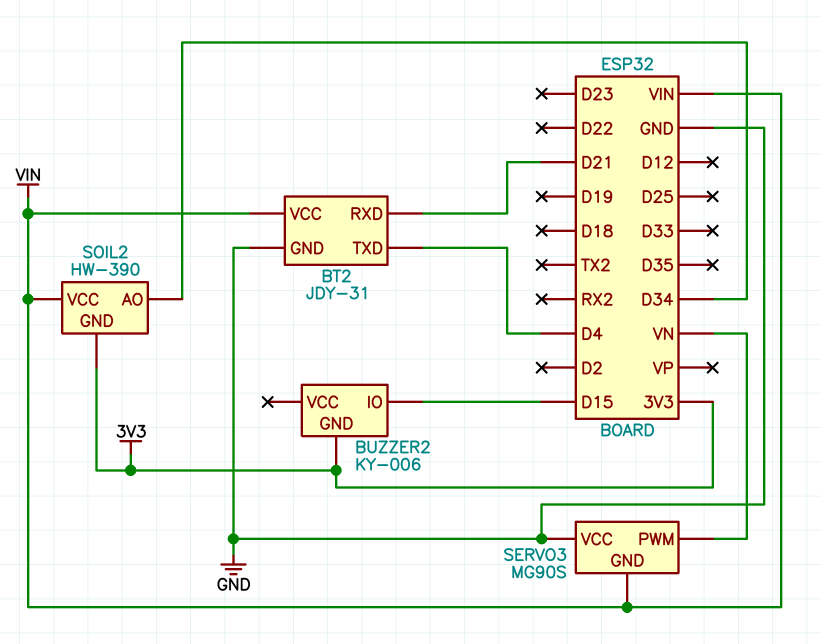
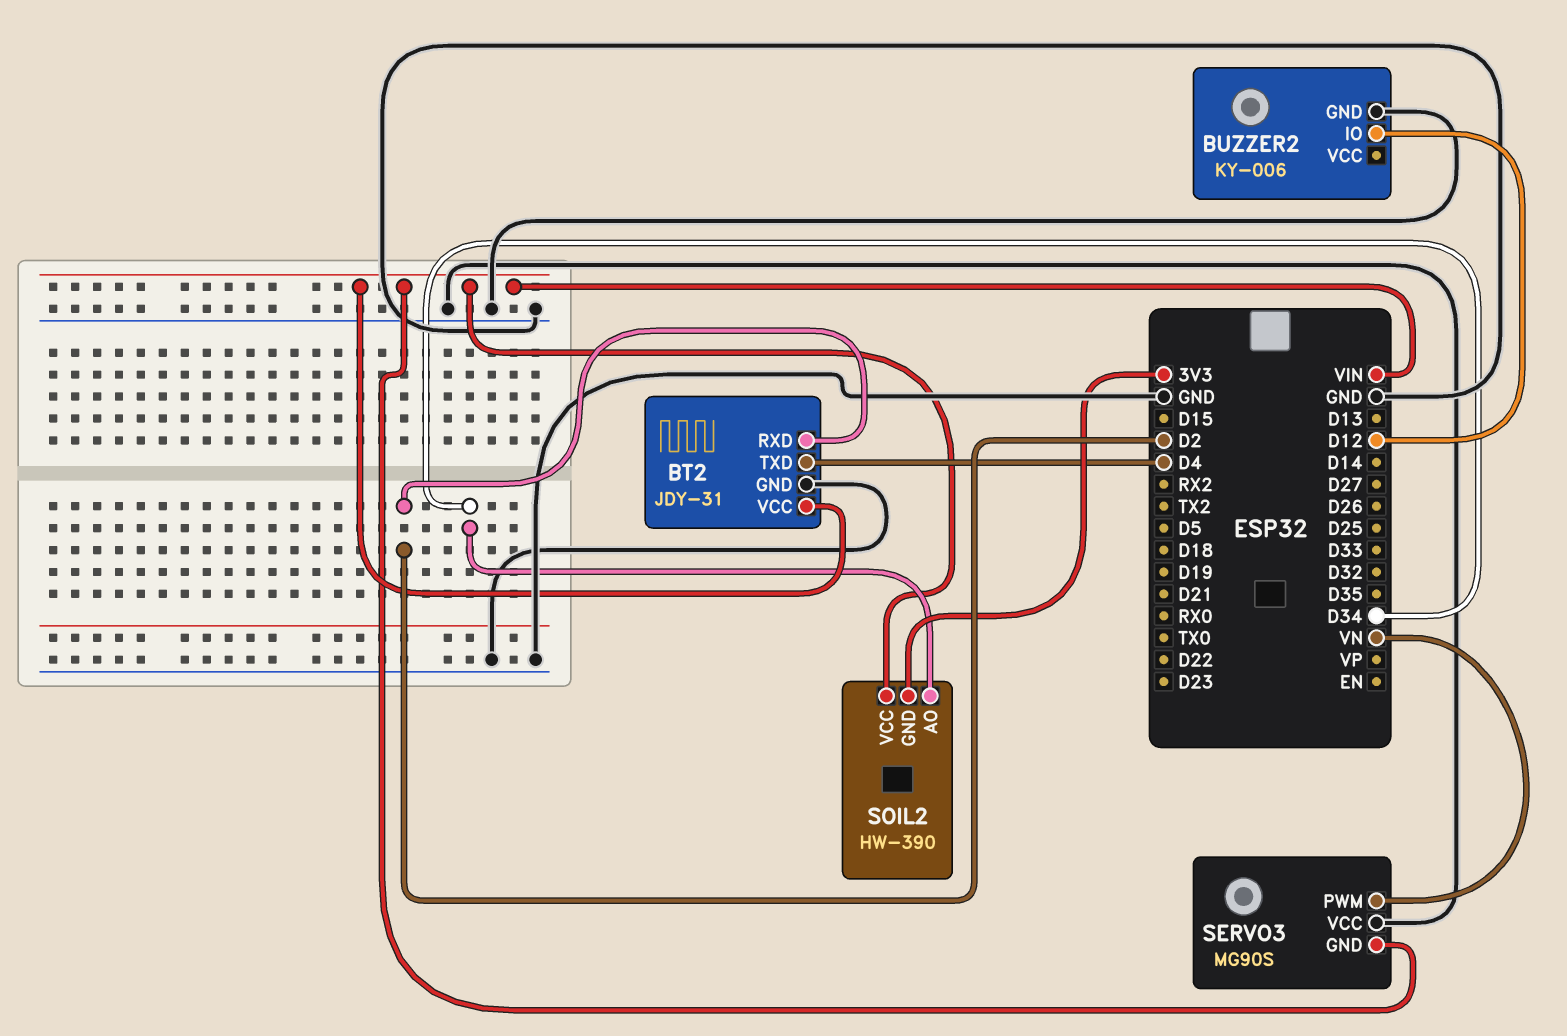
BT2 pin RXD: D21 -> D2
BUZZER2 pin GND: 3V3 -> GND
BUZZER2 pin IO: D15 -> D12

